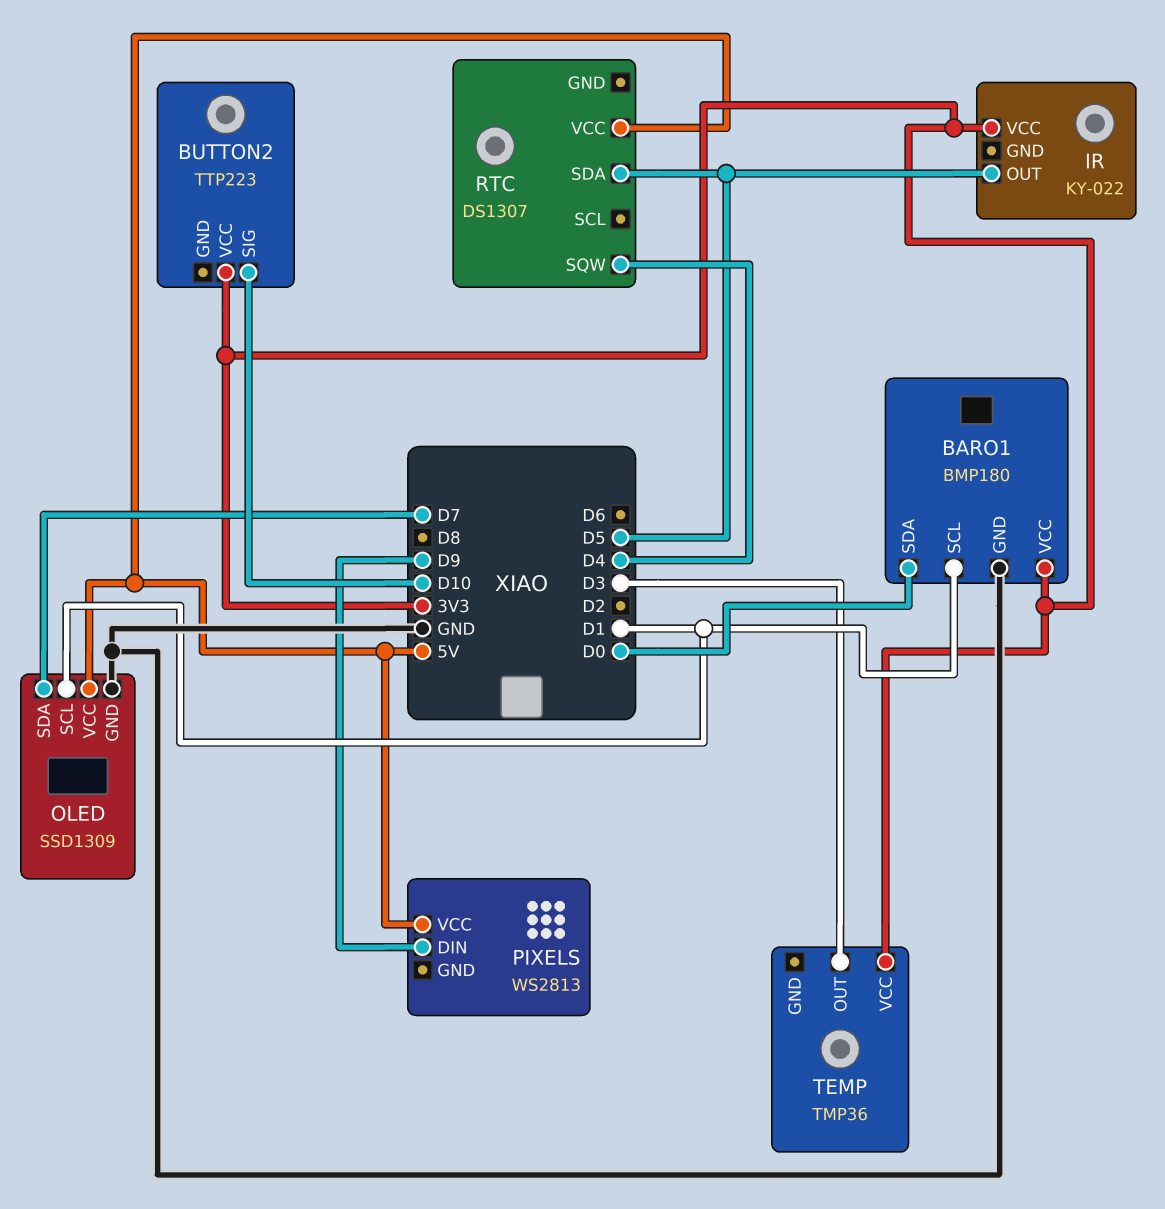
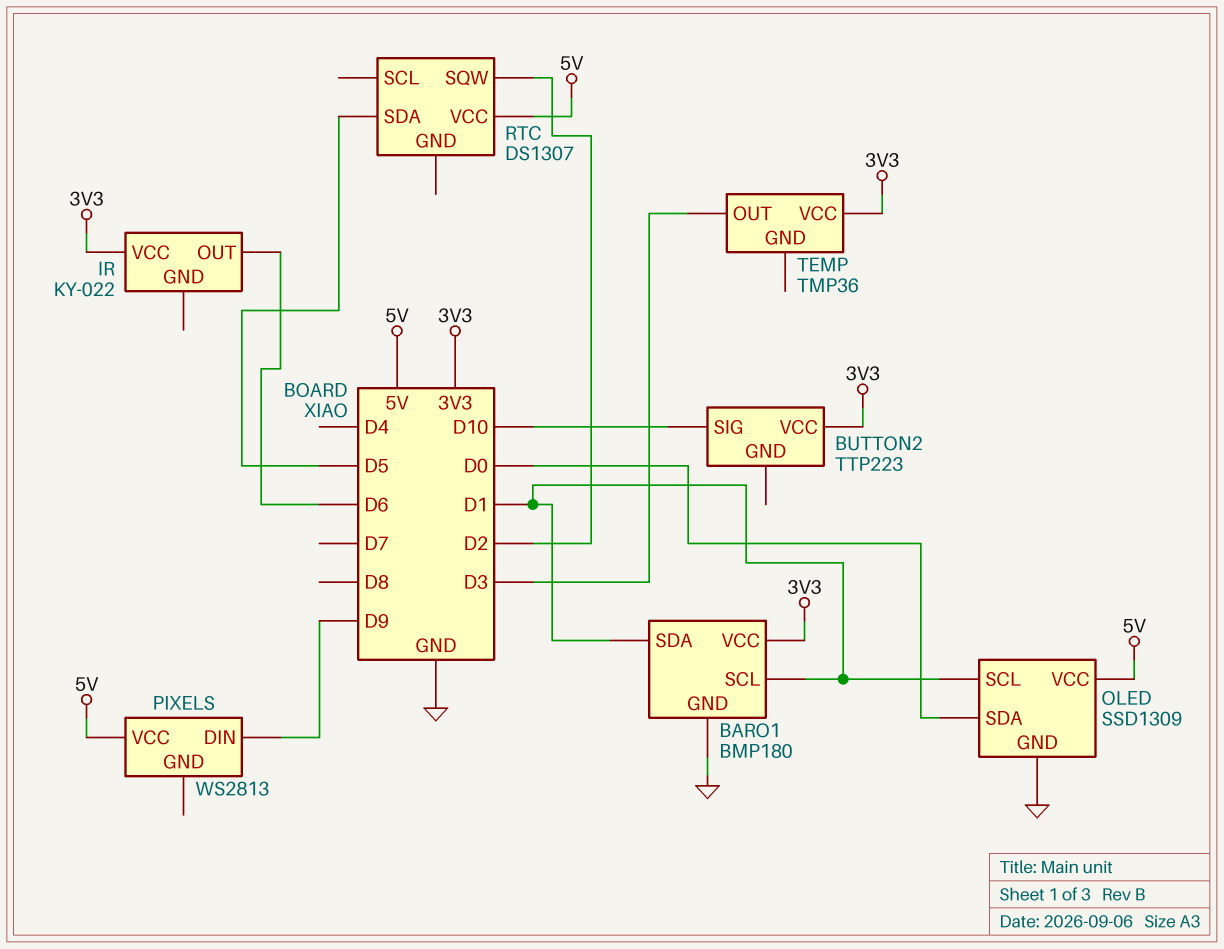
BARO1 pin SDA: D0 -> D1
IR pin OUT: D5 -> D6
OLED pin SDA: D7 -> D0
RTC pin SQW: D4 -> D2

